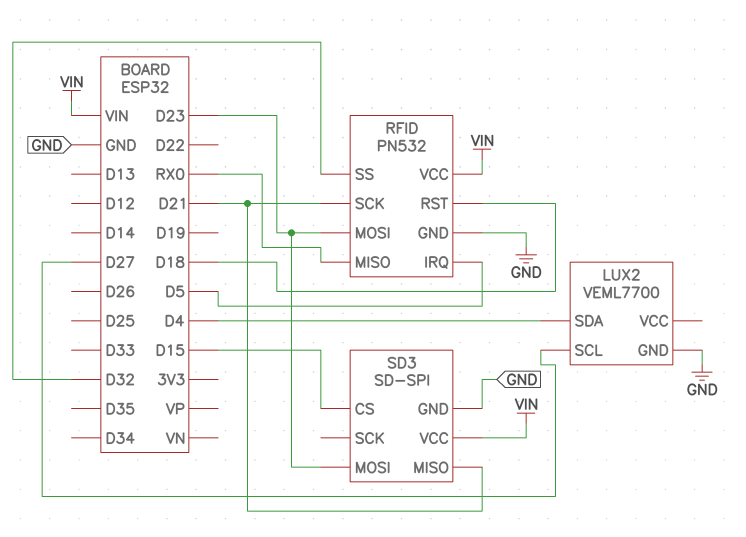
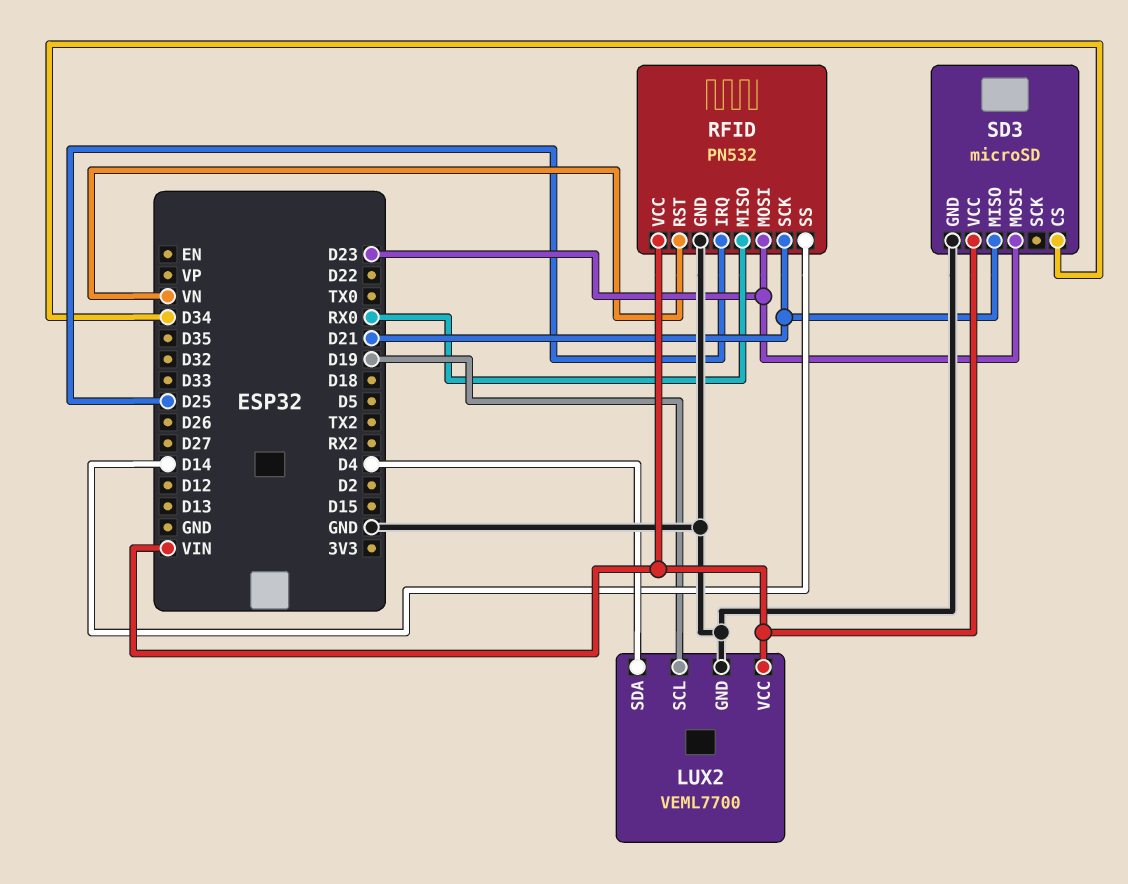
LUX2 pin SCL: D27 -> D19
LUX2 pin VCC: none -> VIN
RFID pin IRQ: D5 -> D25
RFID pin RST: D18 -> VN
RFID pin SS: D32 -> D14
SD3: SD-SPI -> microSD
SD3 pin CS: D15 -> D34

